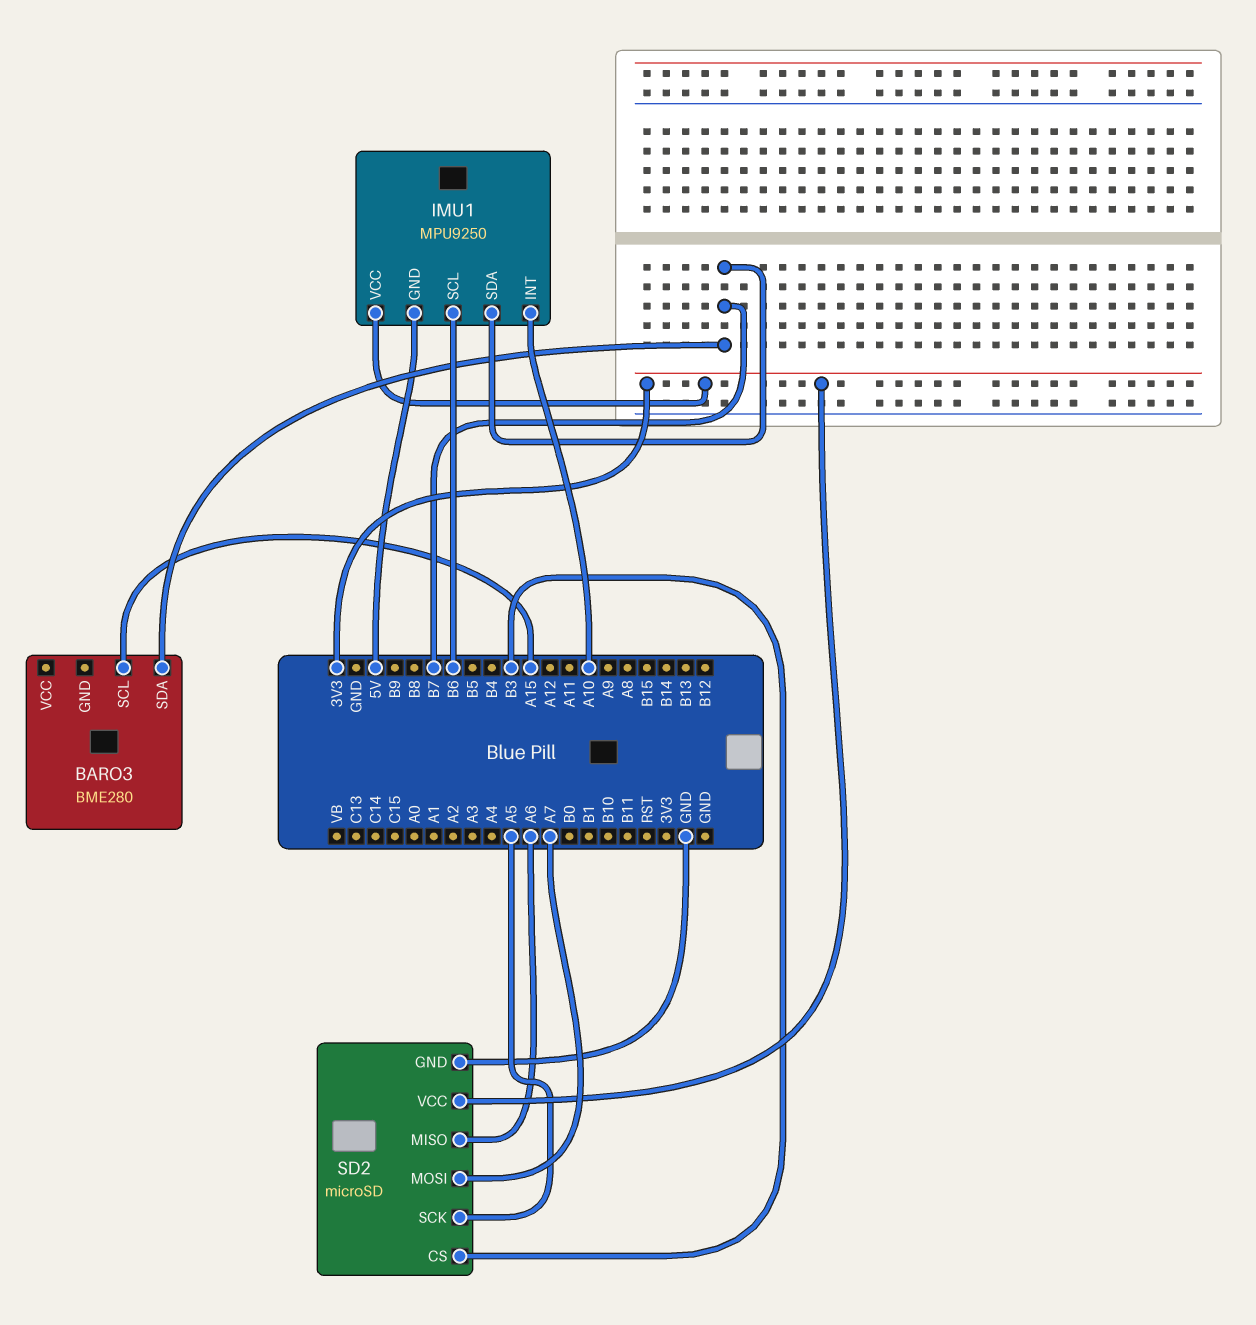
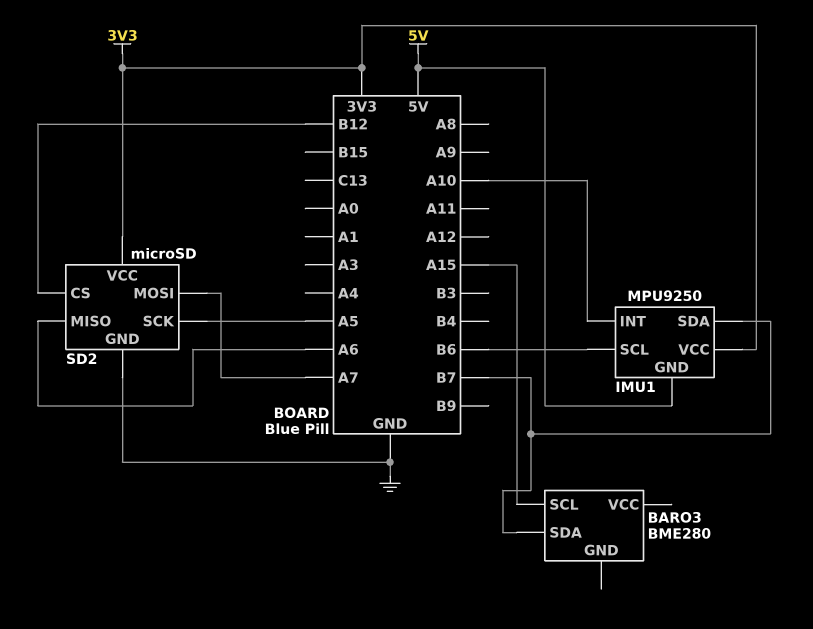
SD2 pin CS: B3 -> B12

